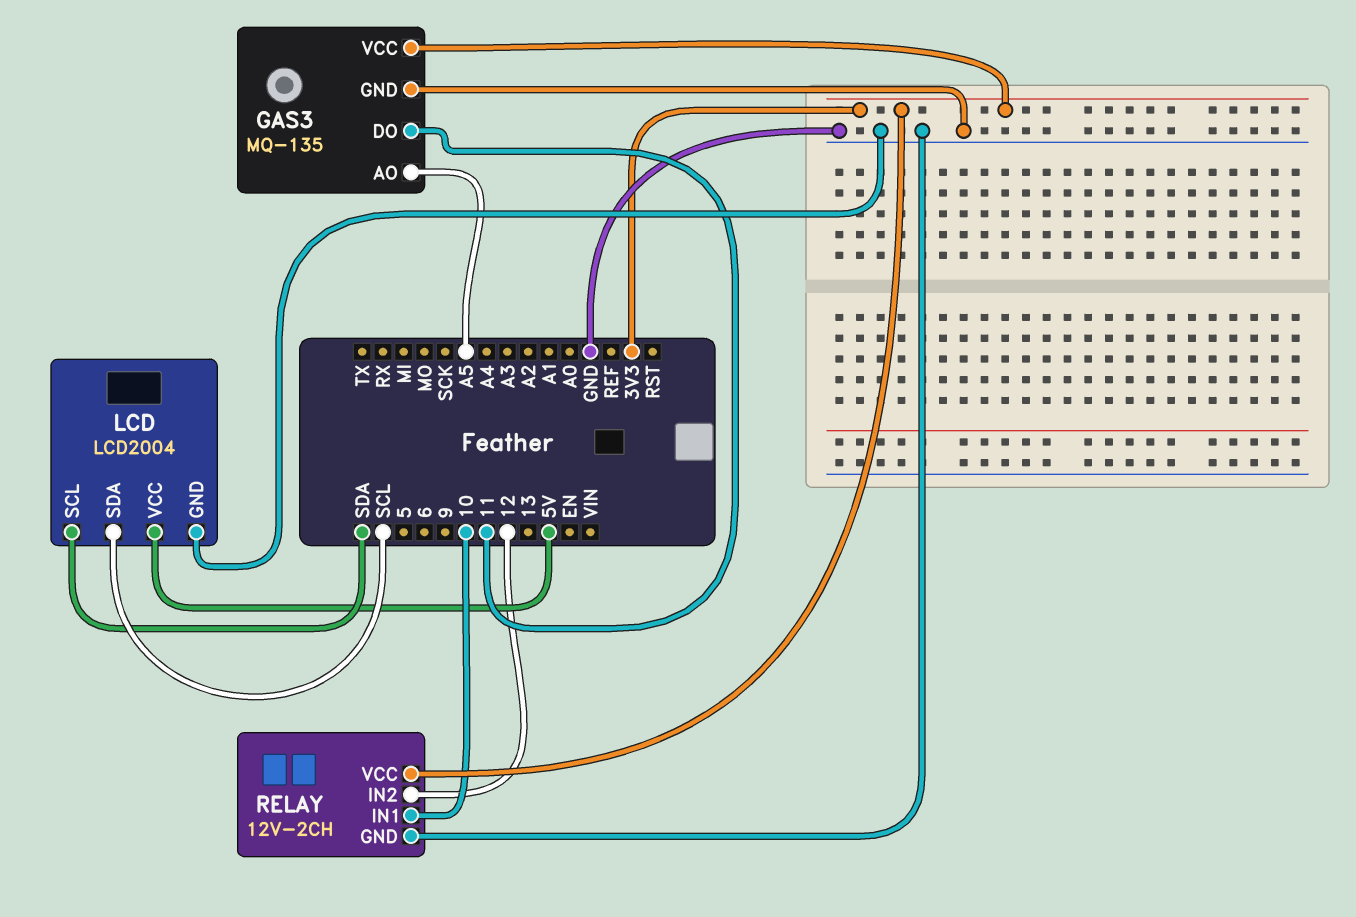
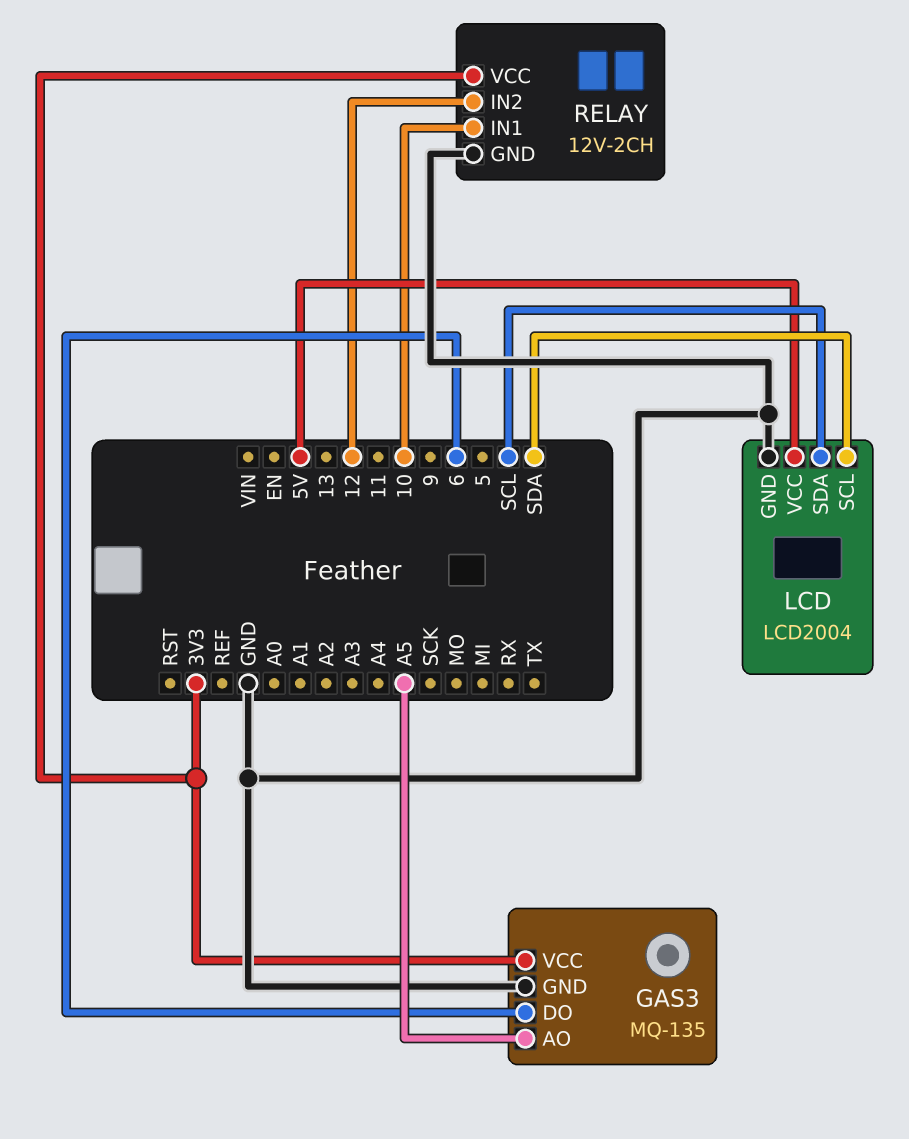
GAS3 pin DO: 11 -> 6

